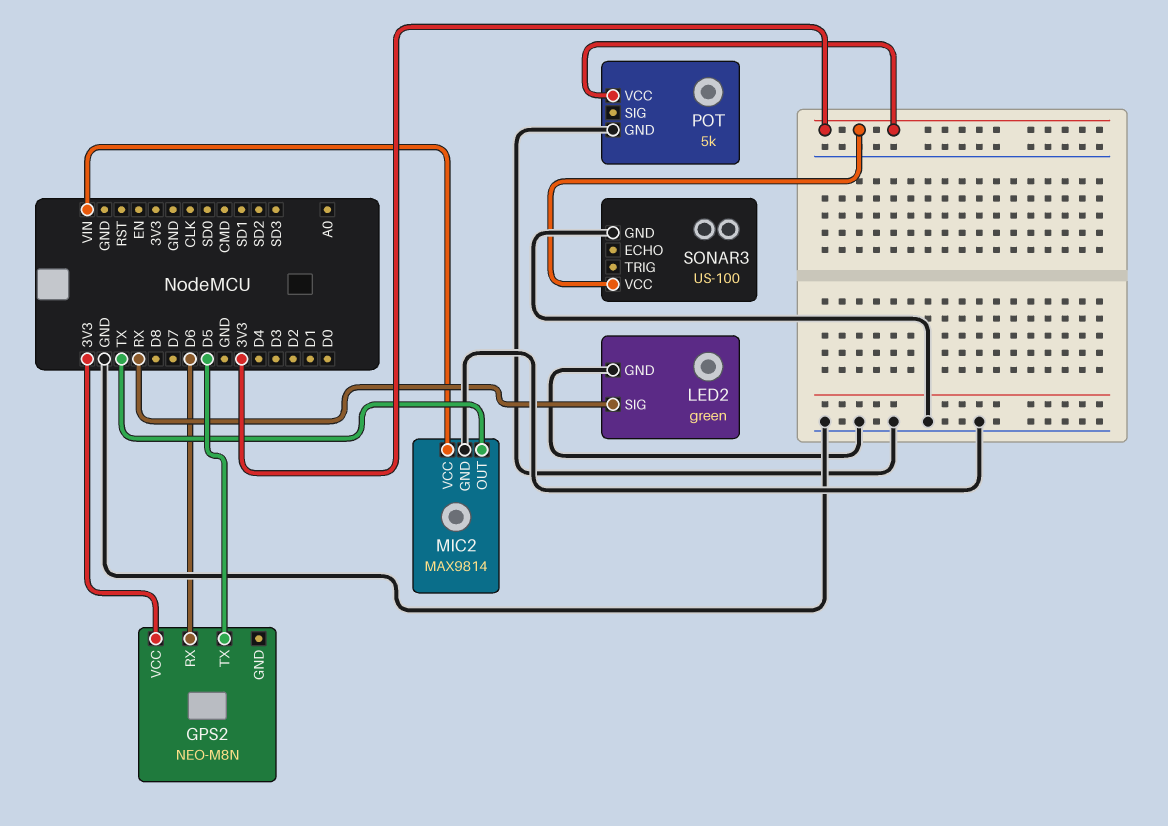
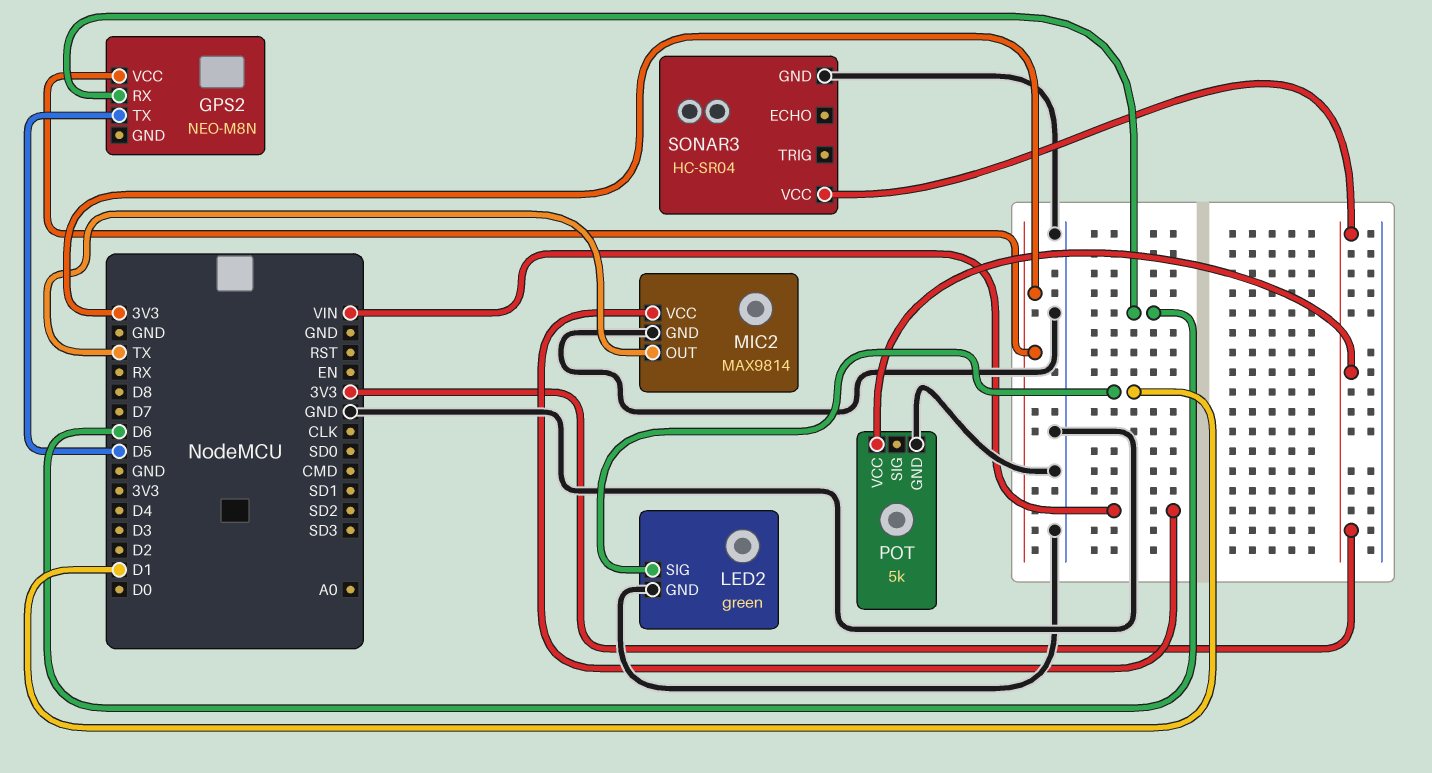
LED2 pin SIG: RX -> D1
SONAR3: US-100 -> HC-SR04

